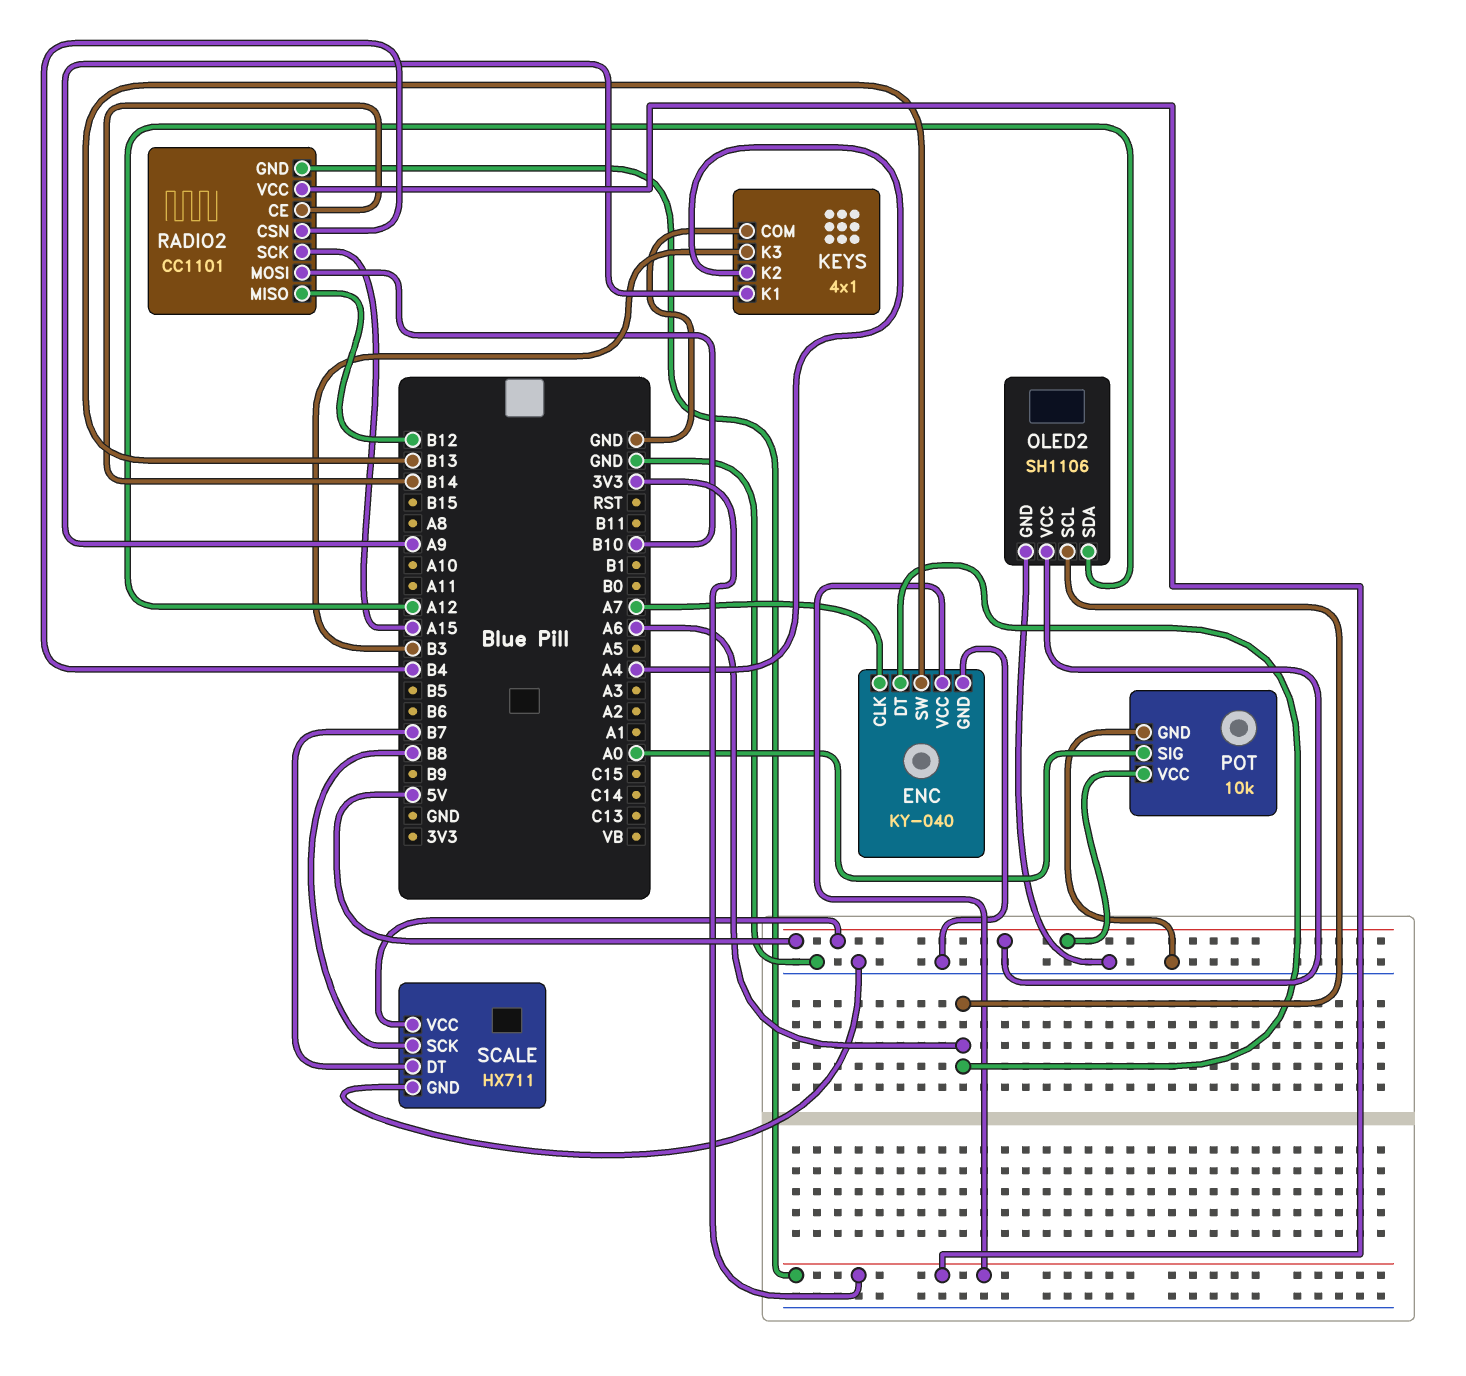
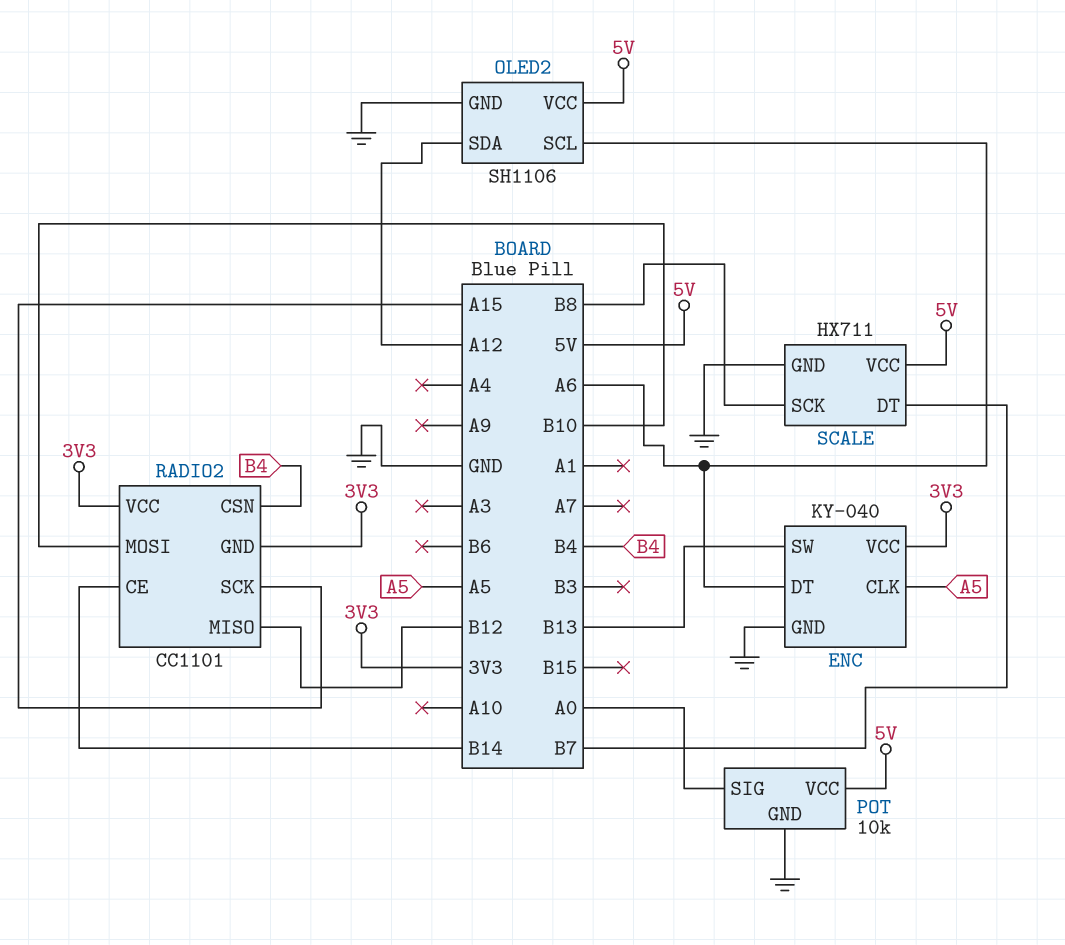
ENC pin CLK: A7 -> A5
KEYS: 4x1 -> none
KEYS pin COM: GND -> none
KEYS pin K1: A9 -> none
KEYS pin K2: A4 -> none
KEYS pin K3: B3 -> none

